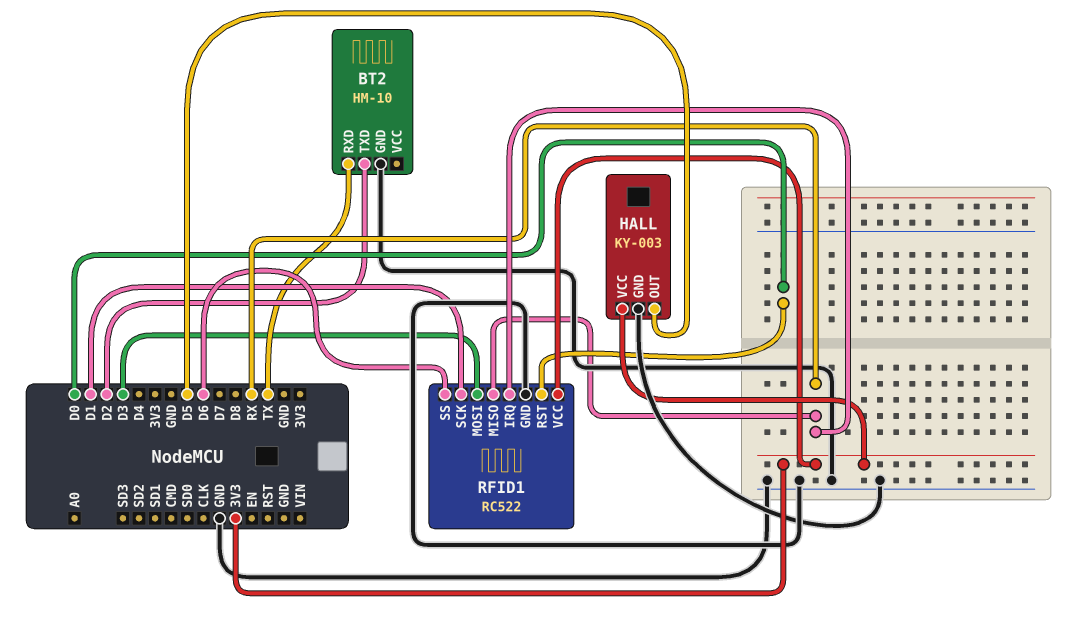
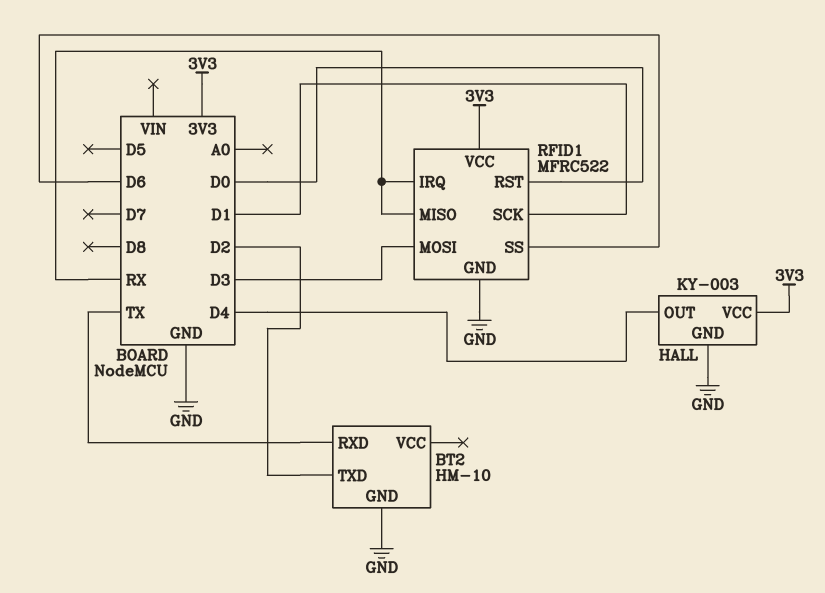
HALL pin OUT: D5 -> D4
RFID1: RC522 -> MFRC522

